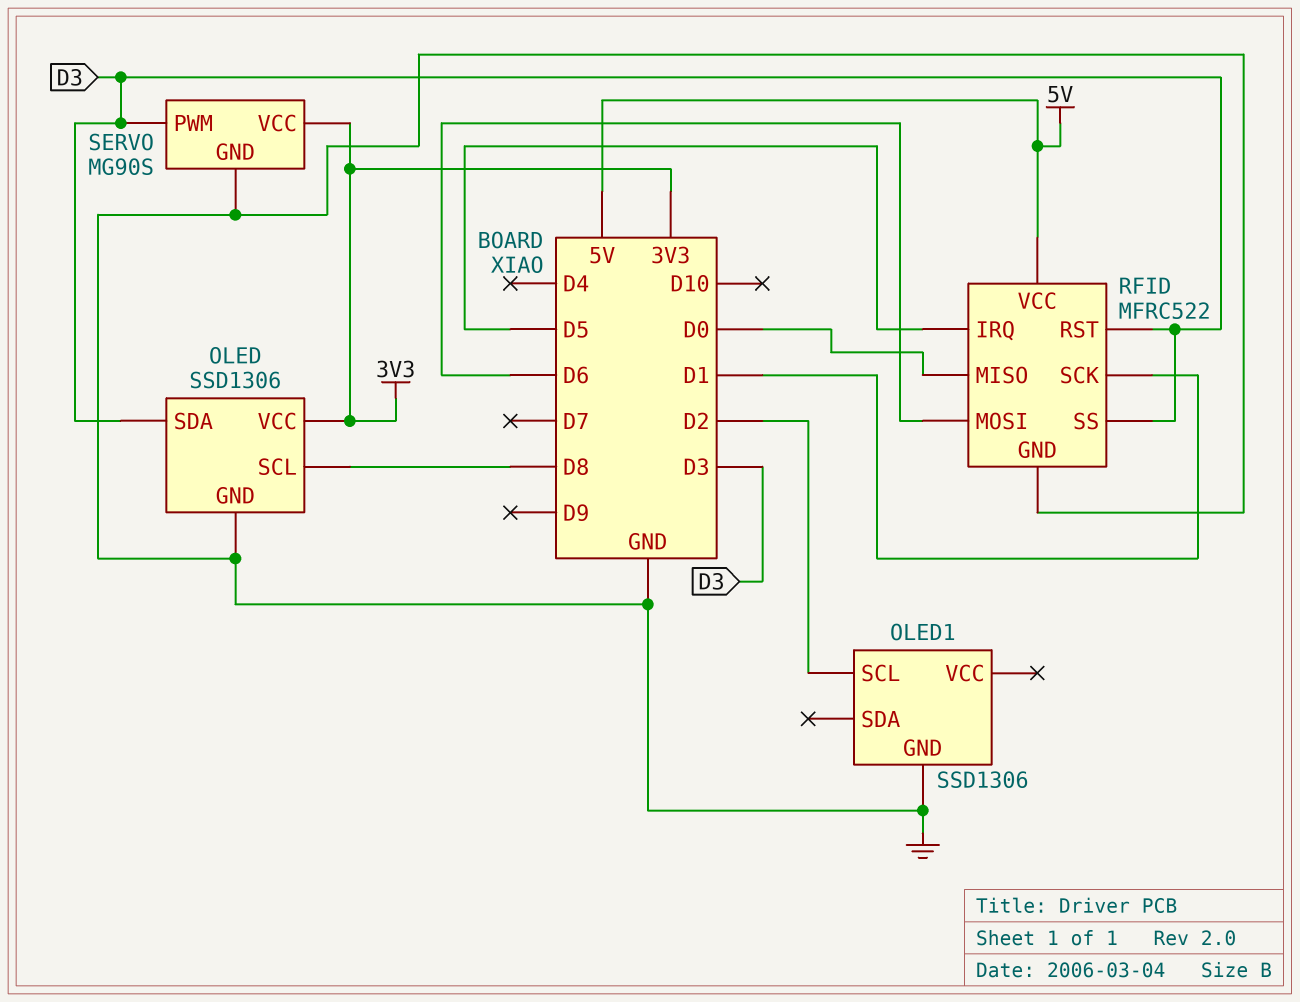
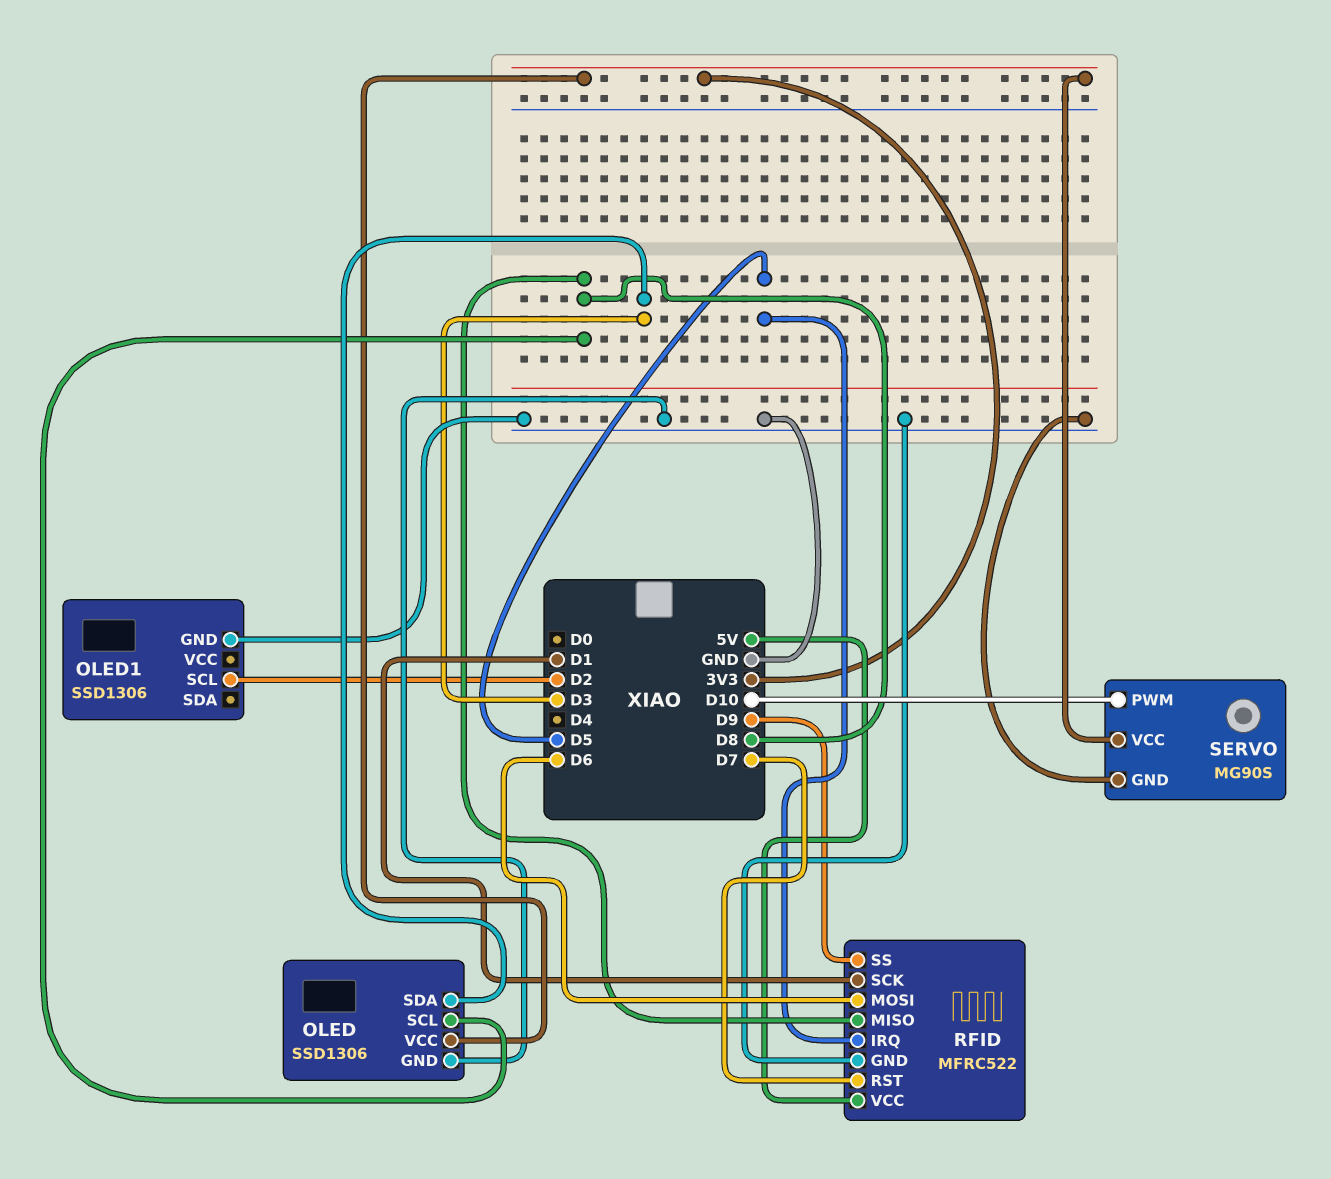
RFID pin MISO: D0 -> D8
RFID pin RST: D3 -> D7
RFID pin SS: D3 -> D9
SERVO pin PWM: D3 -> D10

